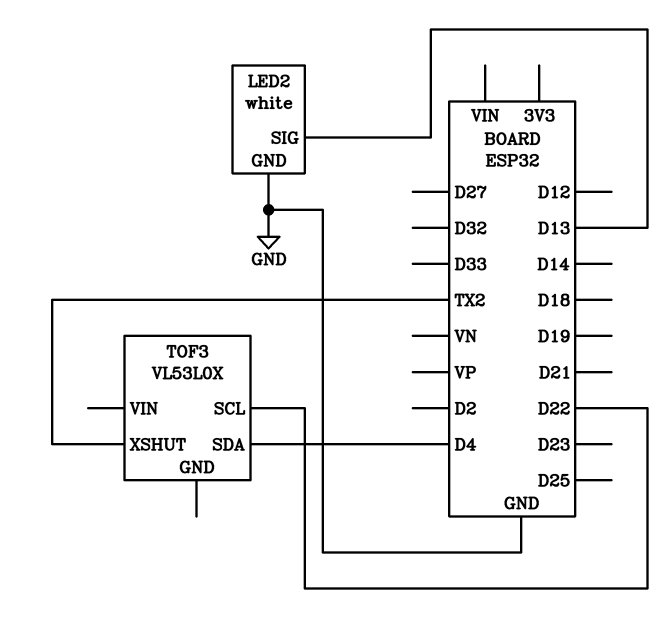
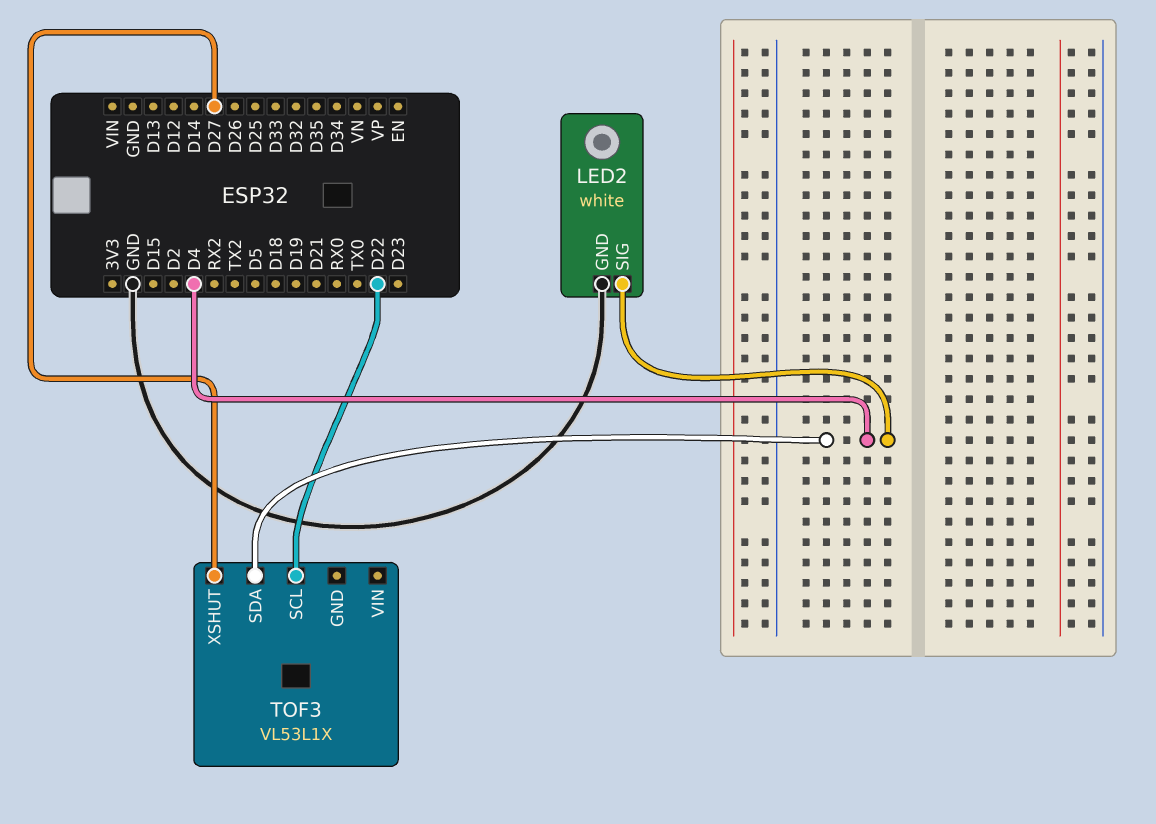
LED2 pin SIG: D13 -> D4
TOF3: VL53L0X -> VL53L1X
TOF3 pin XSHUT: TX2 -> D27

